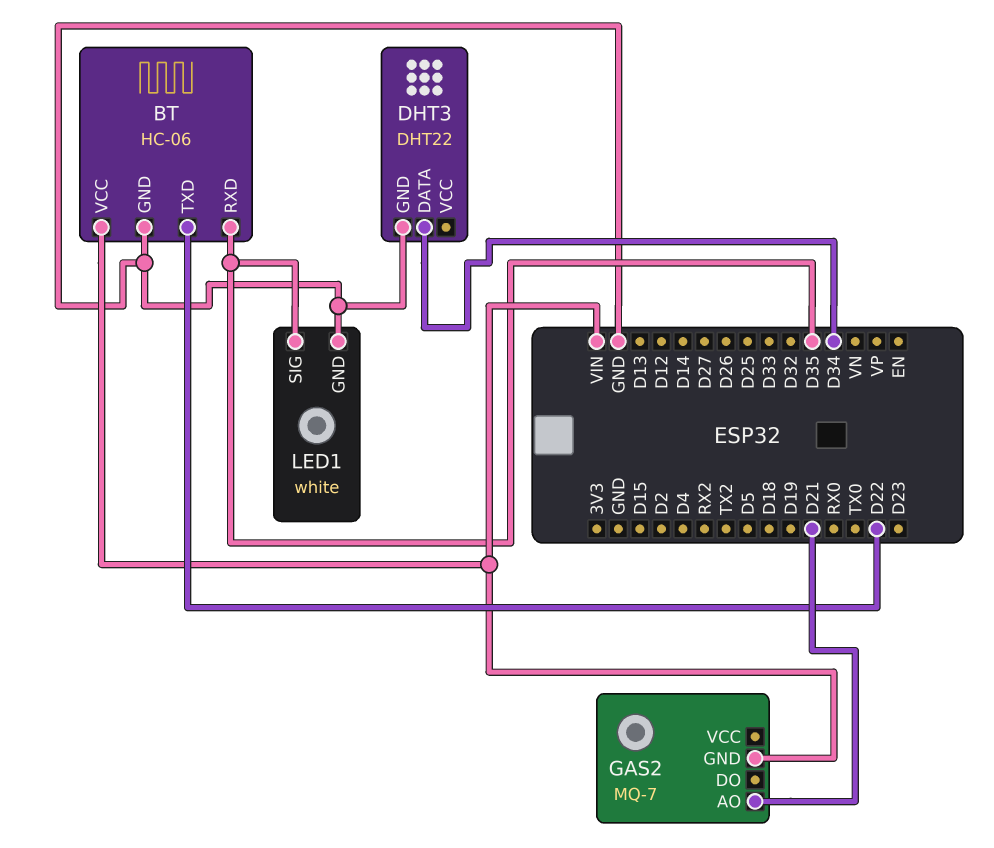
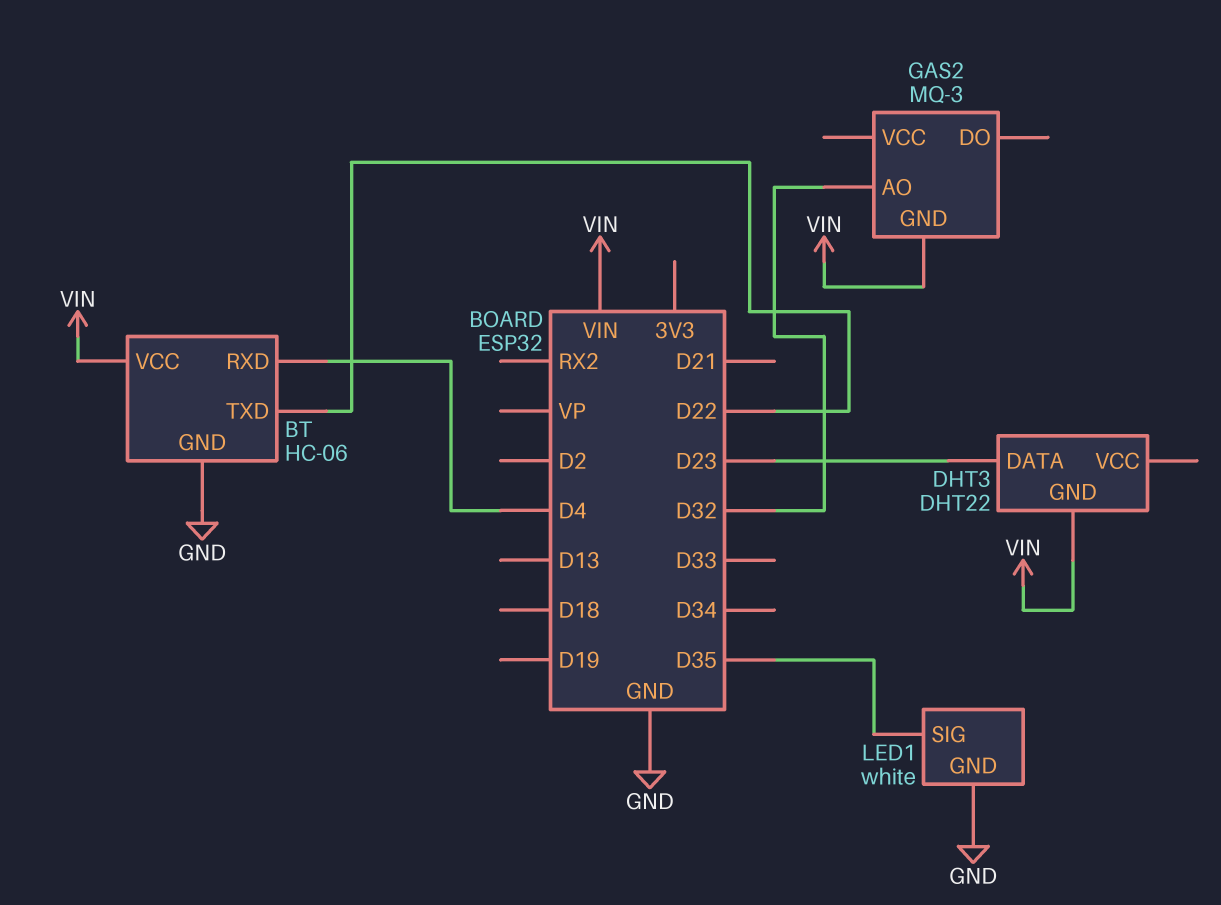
BT pin RXD: D35 -> D4
DHT3 pin DATA: D34 -> D23
DHT3 pin GND: GND -> VIN
GAS2: MQ-7 -> MQ-3
GAS2 pin AO: D21 -> D32

